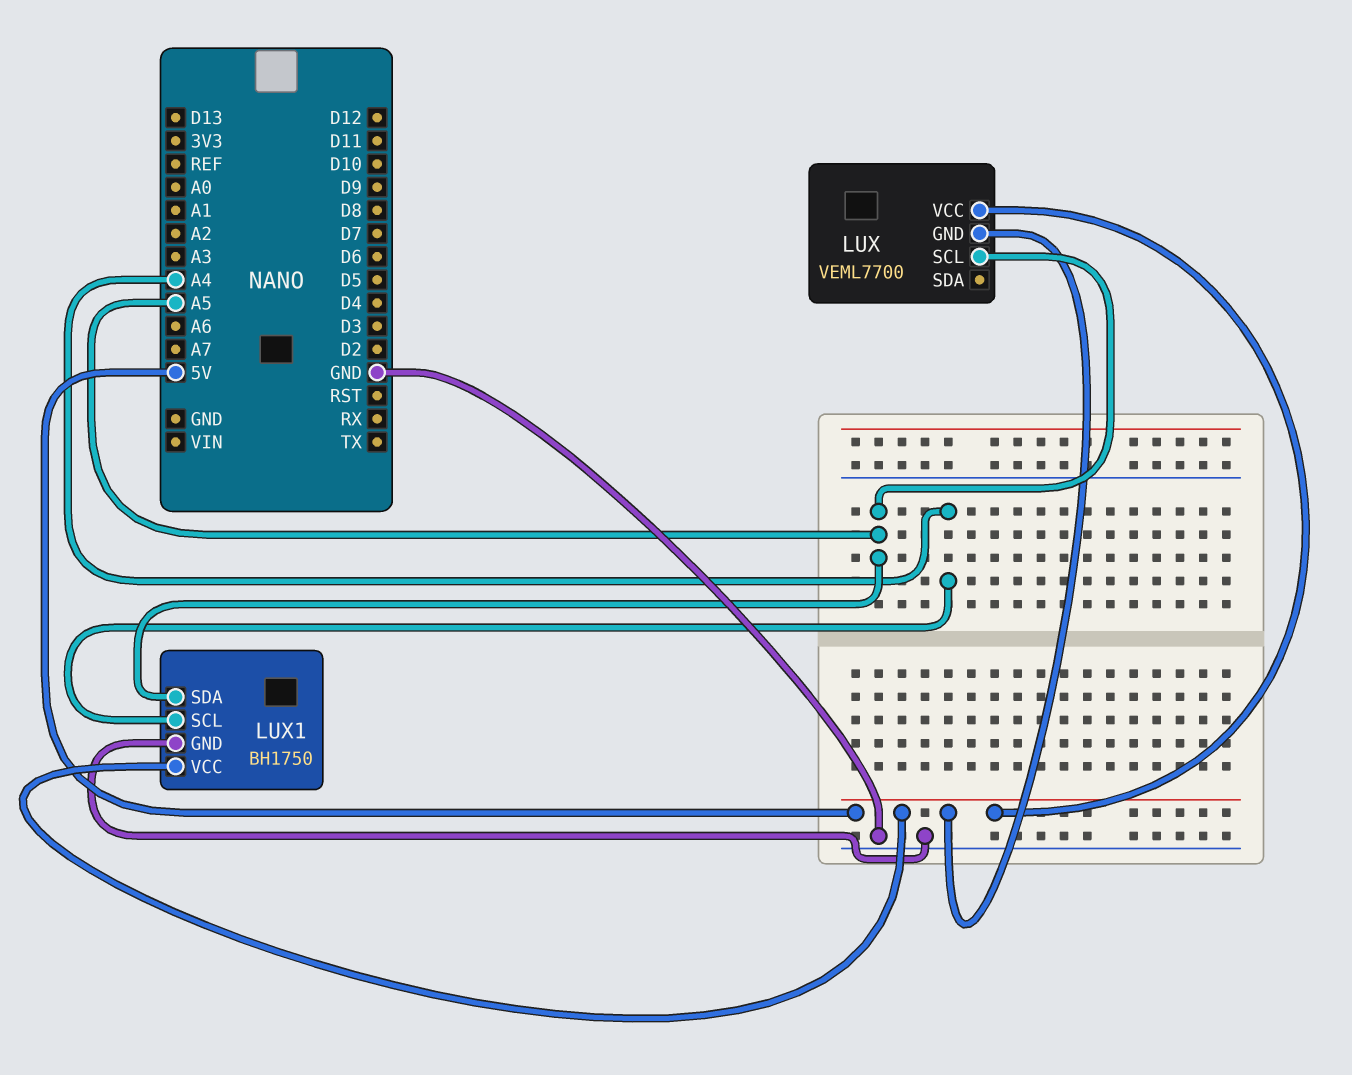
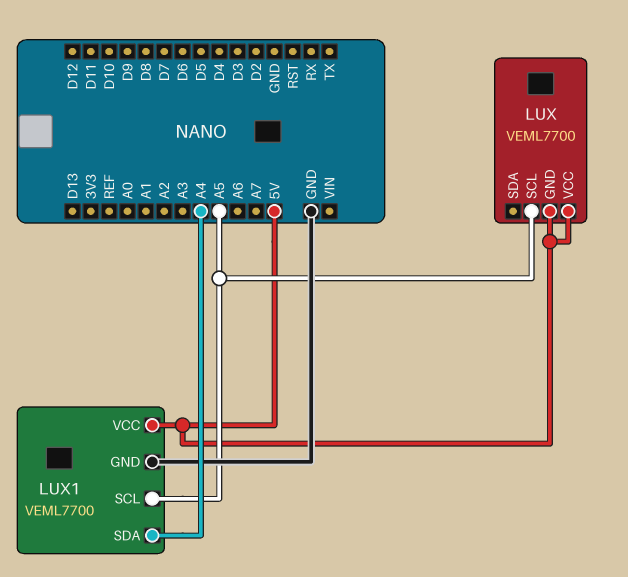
LUX1: BH1750 -> VEML7700
LUX1 pin SCL: A4 -> A5
LUX1 pin SDA: A5 -> A4

